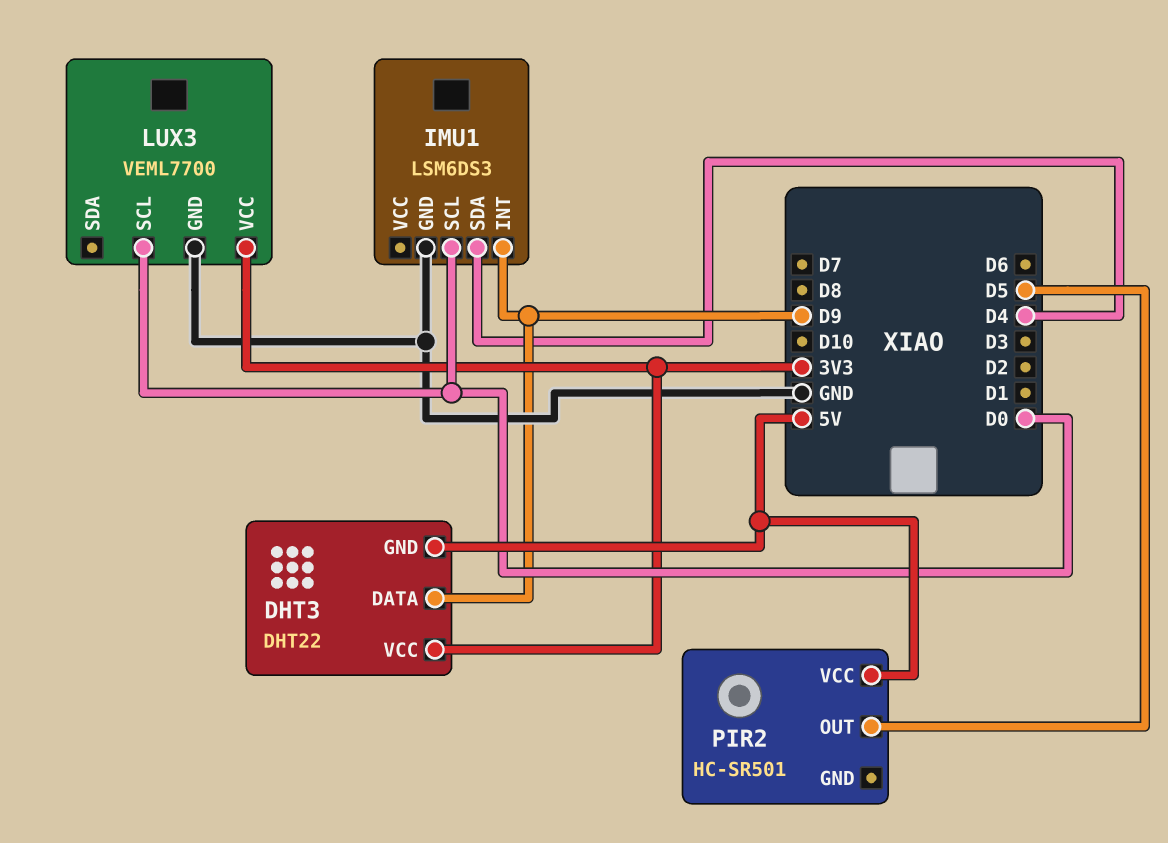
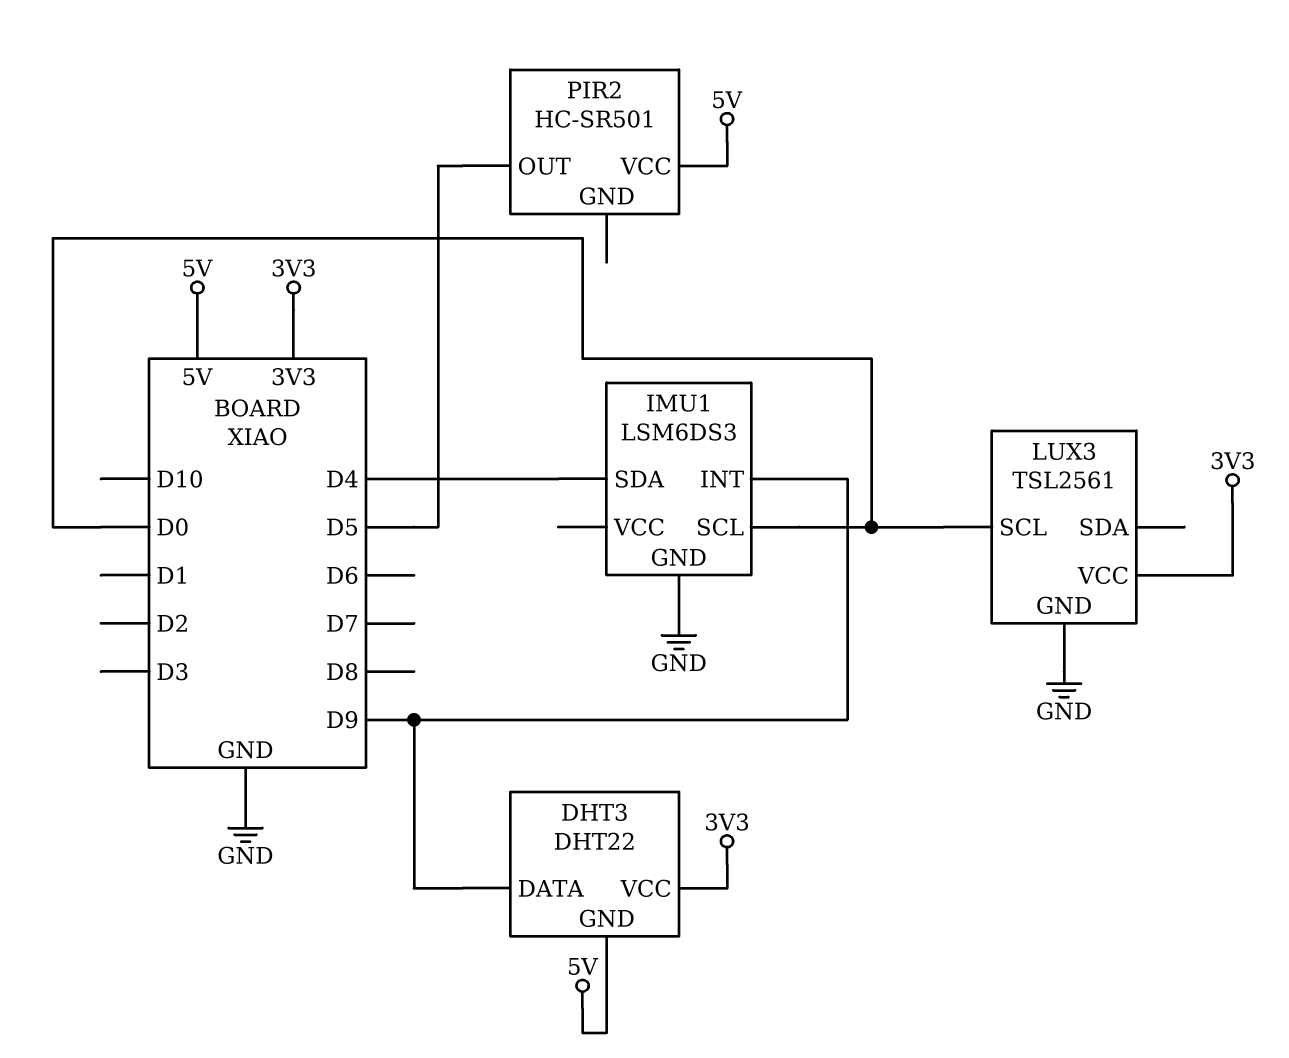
LUX3: VEML7700 -> TSL2561

